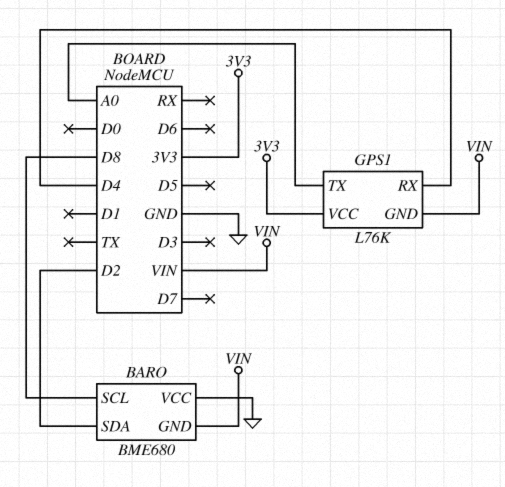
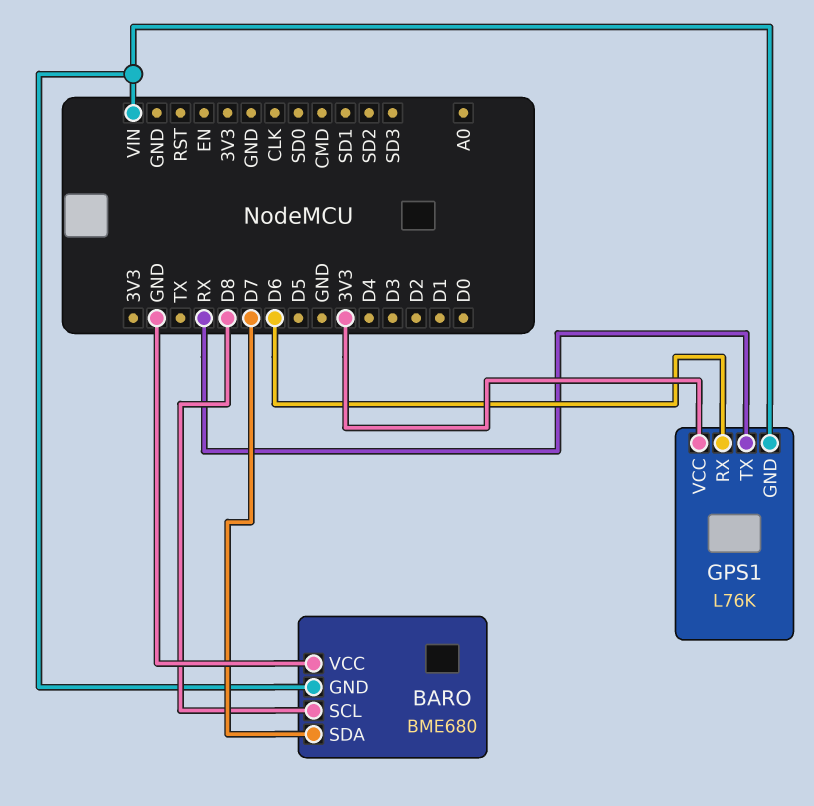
BARO pin SDA: D2 -> D7
GPS1 pin RX: D4 -> D6
GPS1 pin TX: A0 -> RX

